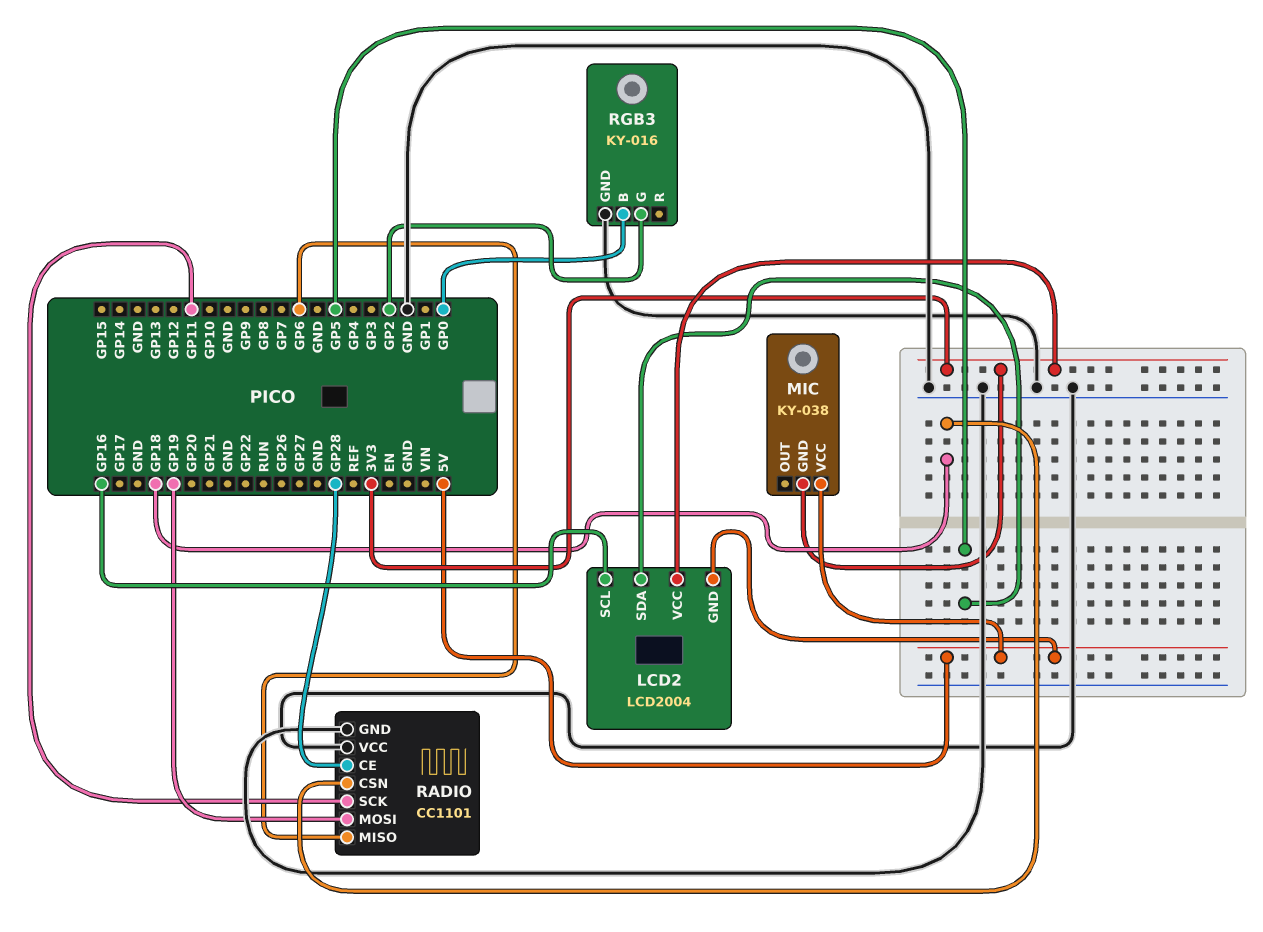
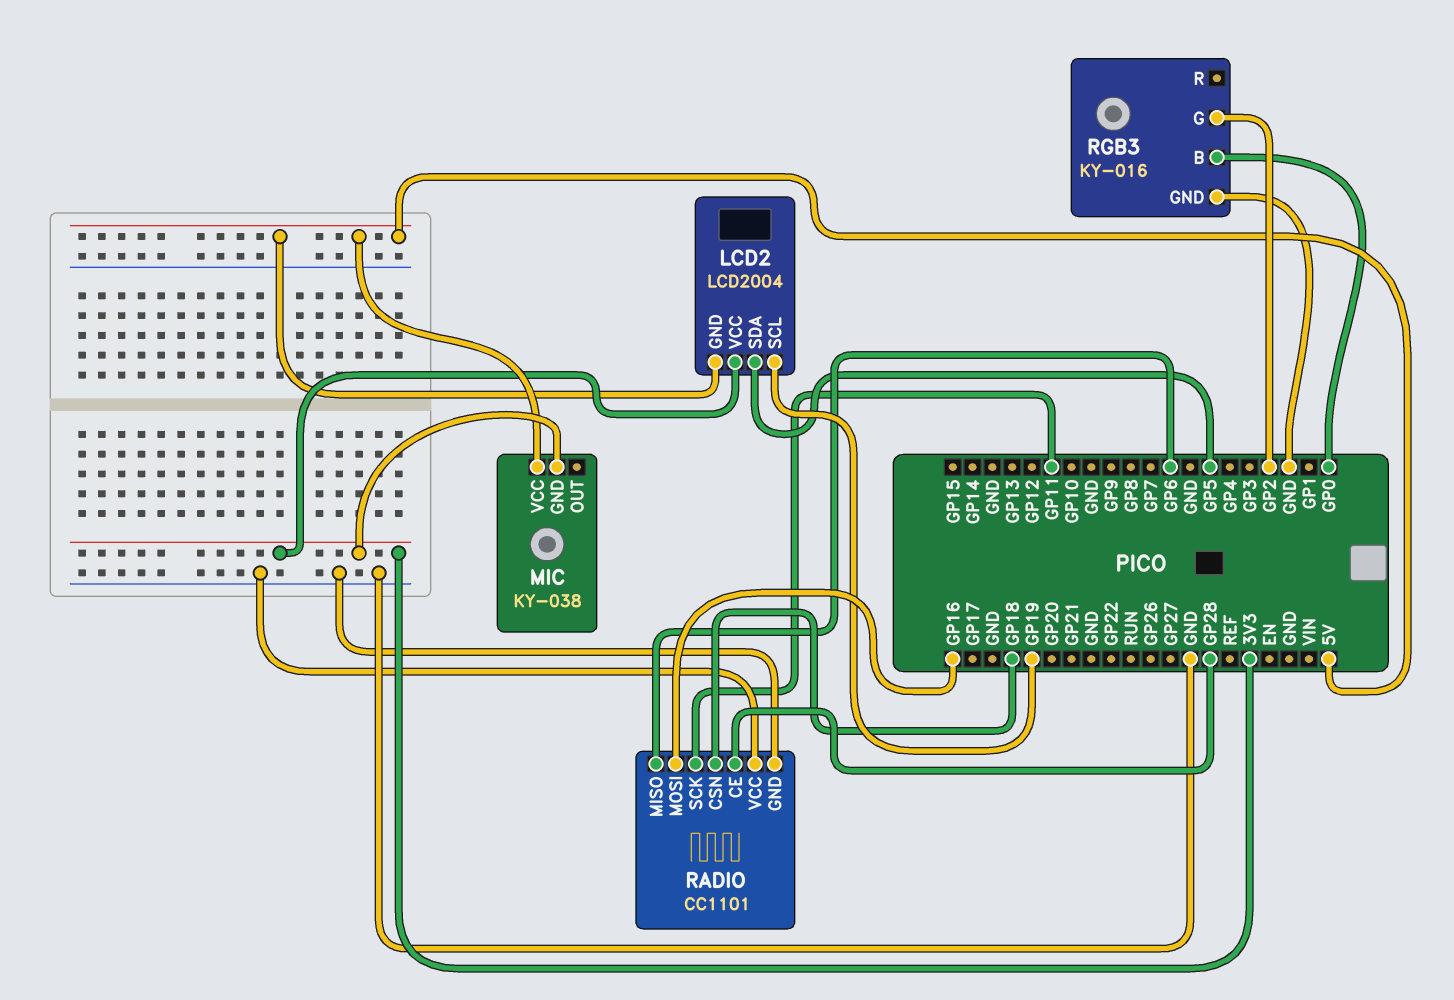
LCD2 pin SCL: GP16 -> GP19
RADIO pin MOSI: GP19 -> GP16

